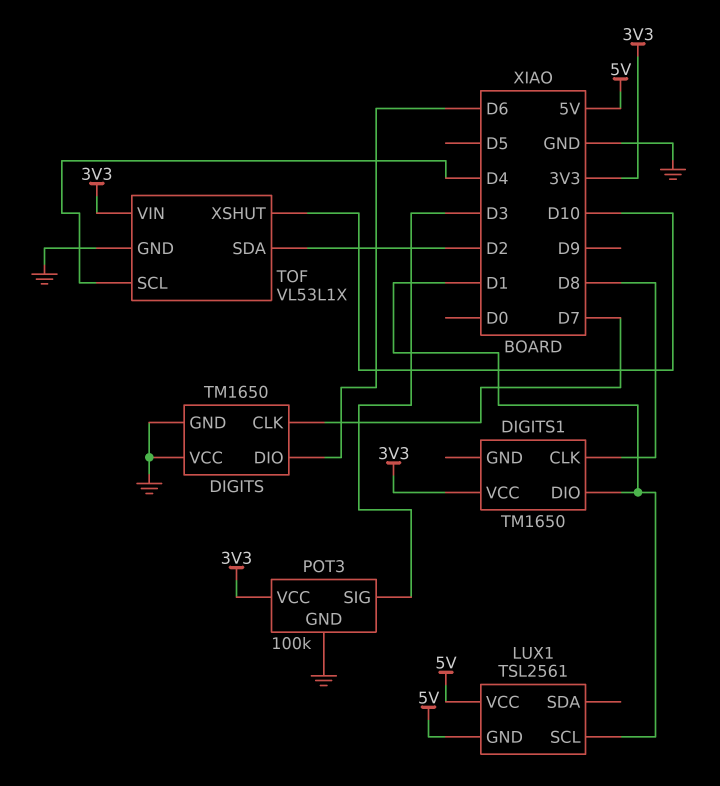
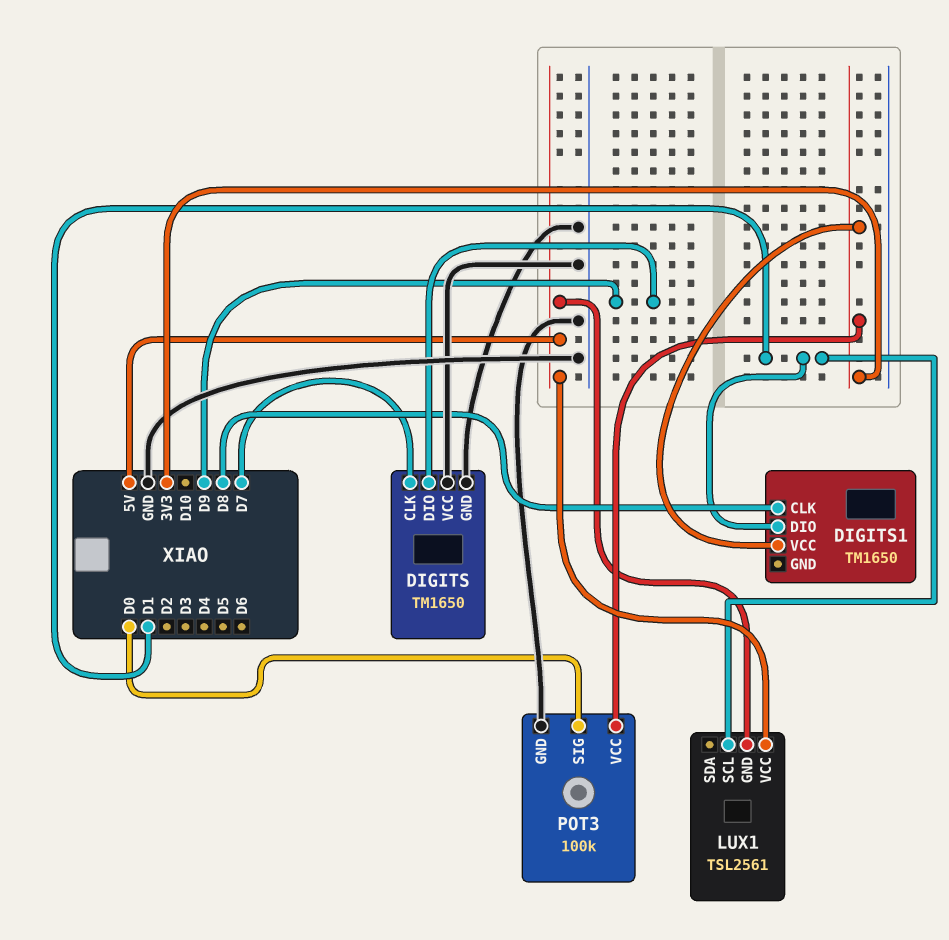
DIGITS pin DIO: D6 -> D9
POT3 pin SIG: D3 -> D0
TOF: VL53L1X -> none
TOF pin GND: GND -> none
TOF pin SCL: D4 -> none
TOF pin SDA: D2 -> none
TOF pin VIN: 3V3 -> none
TOF pin XSHUT: D10 -> none

